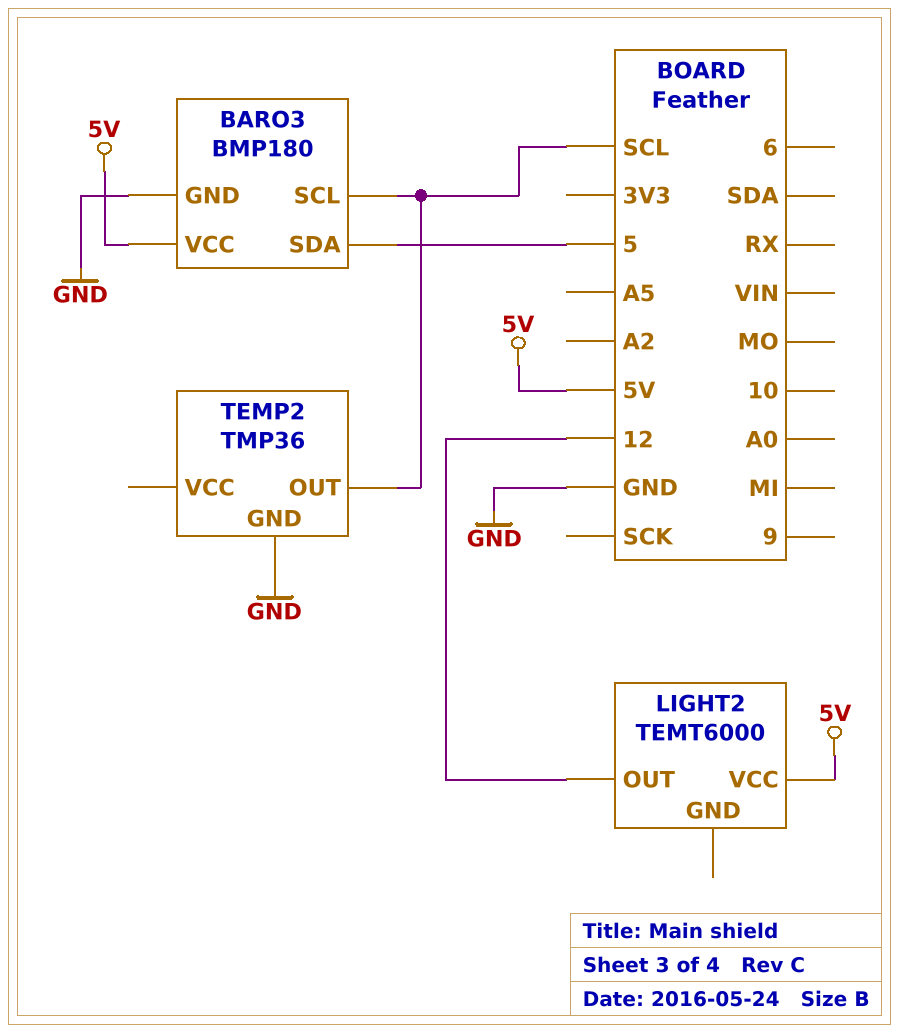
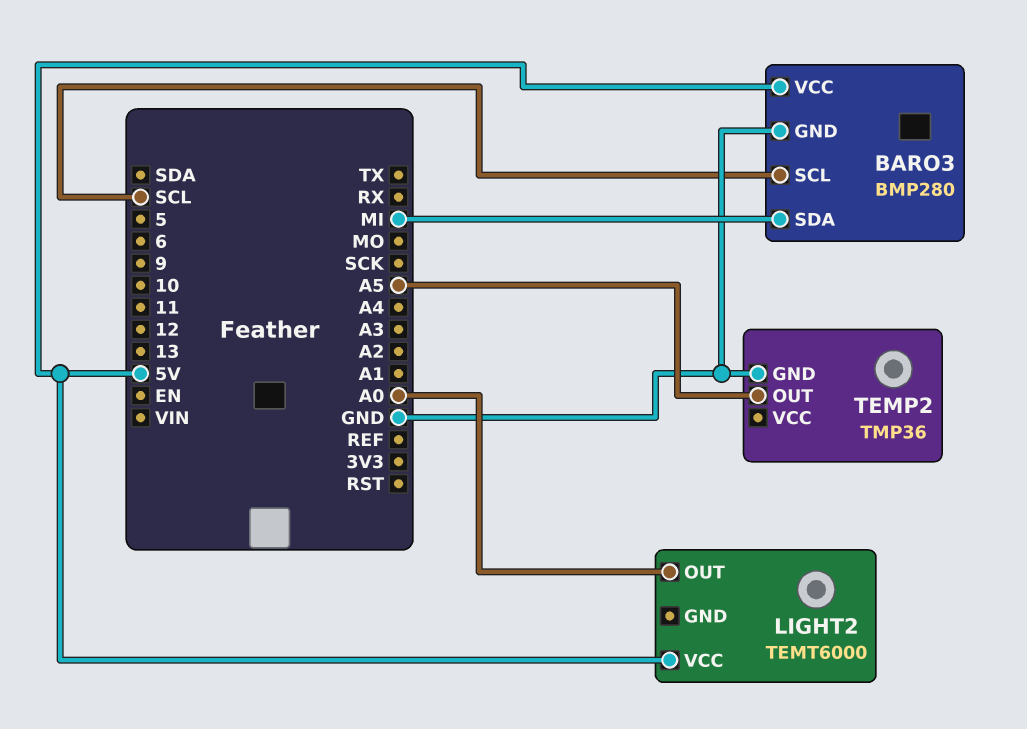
BARO3: BMP180 -> BMP280
BARO3 pin SDA: 5 -> MI
LIGHT2 pin OUT: 12 -> A0
TEMP2 pin OUT: SCL -> A5

